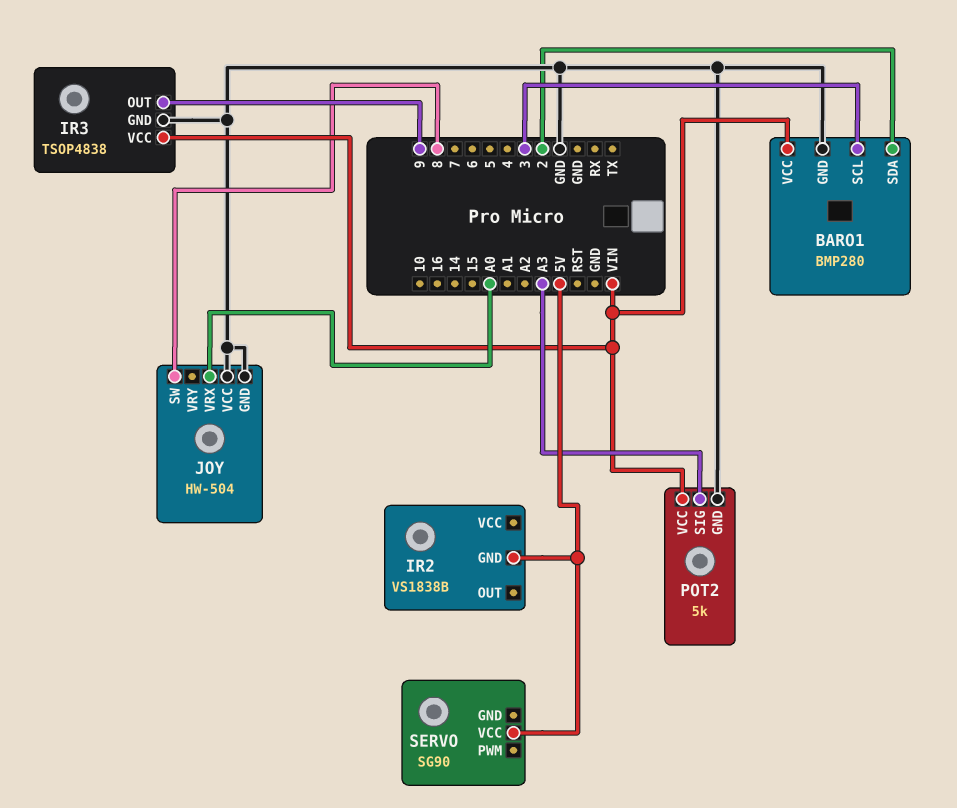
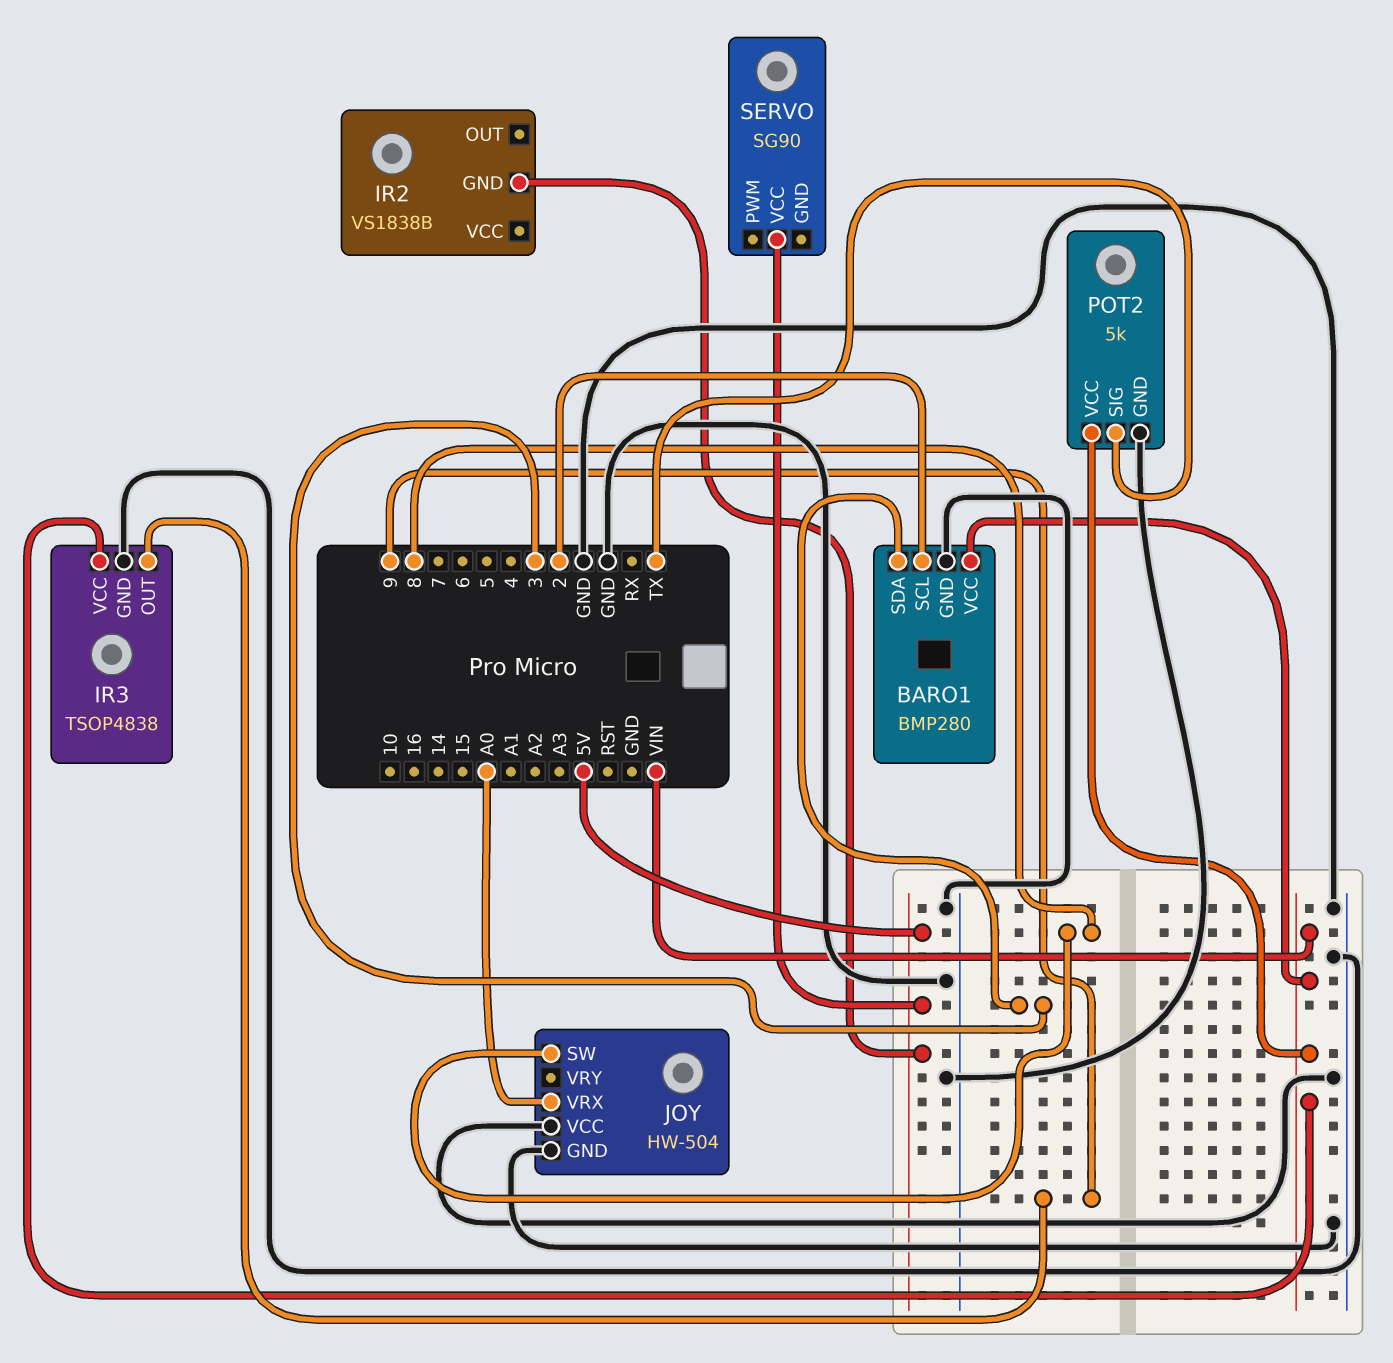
BARO1 pin SCL: 3 -> 2
BARO1 pin SDA: 2 -> 3
POT2 pin SIG: A3 -> TX

